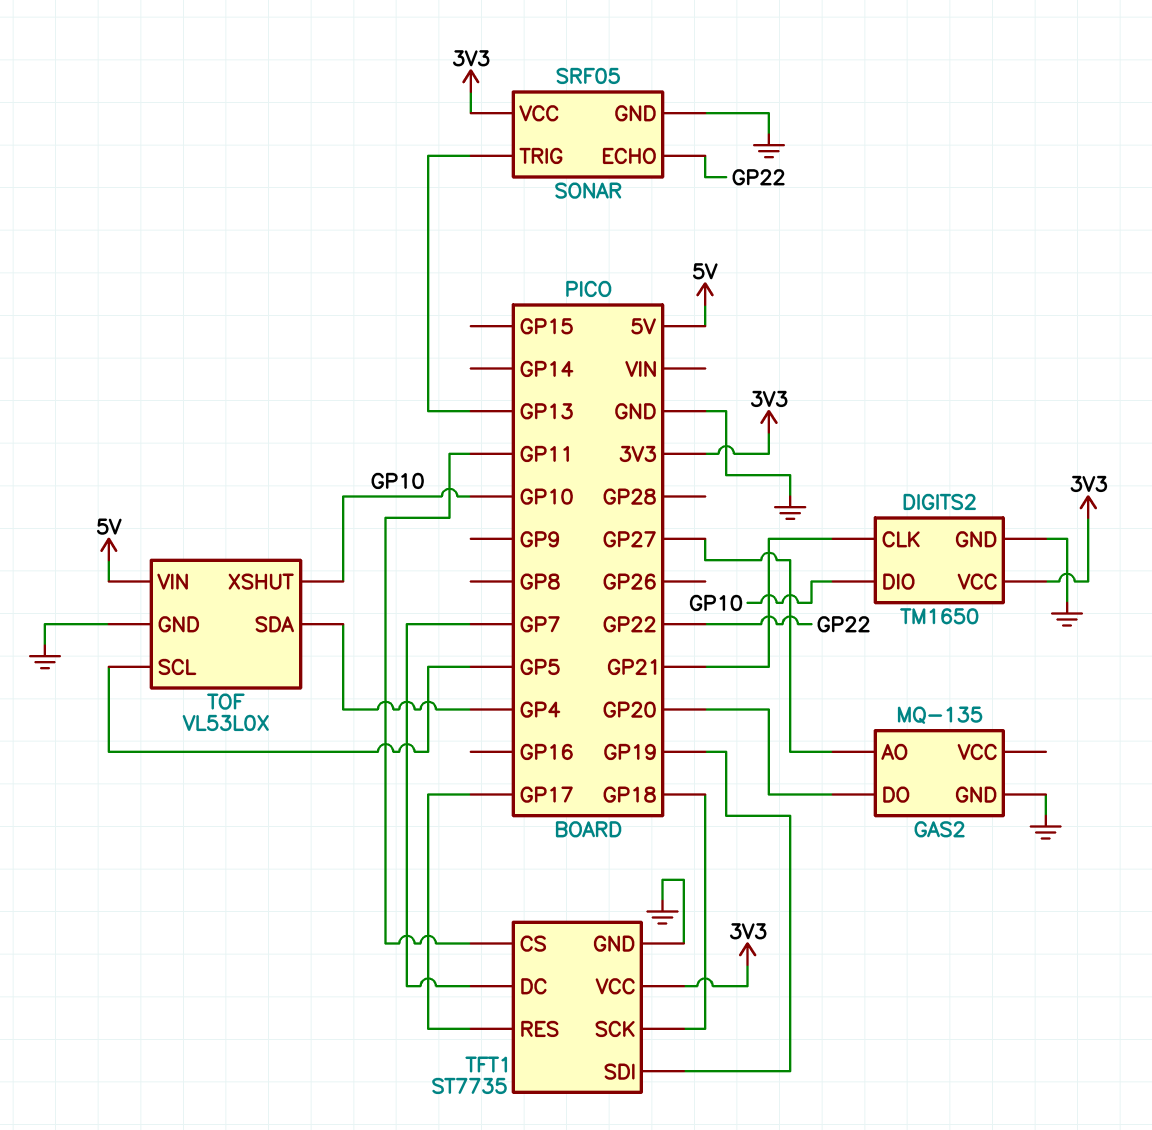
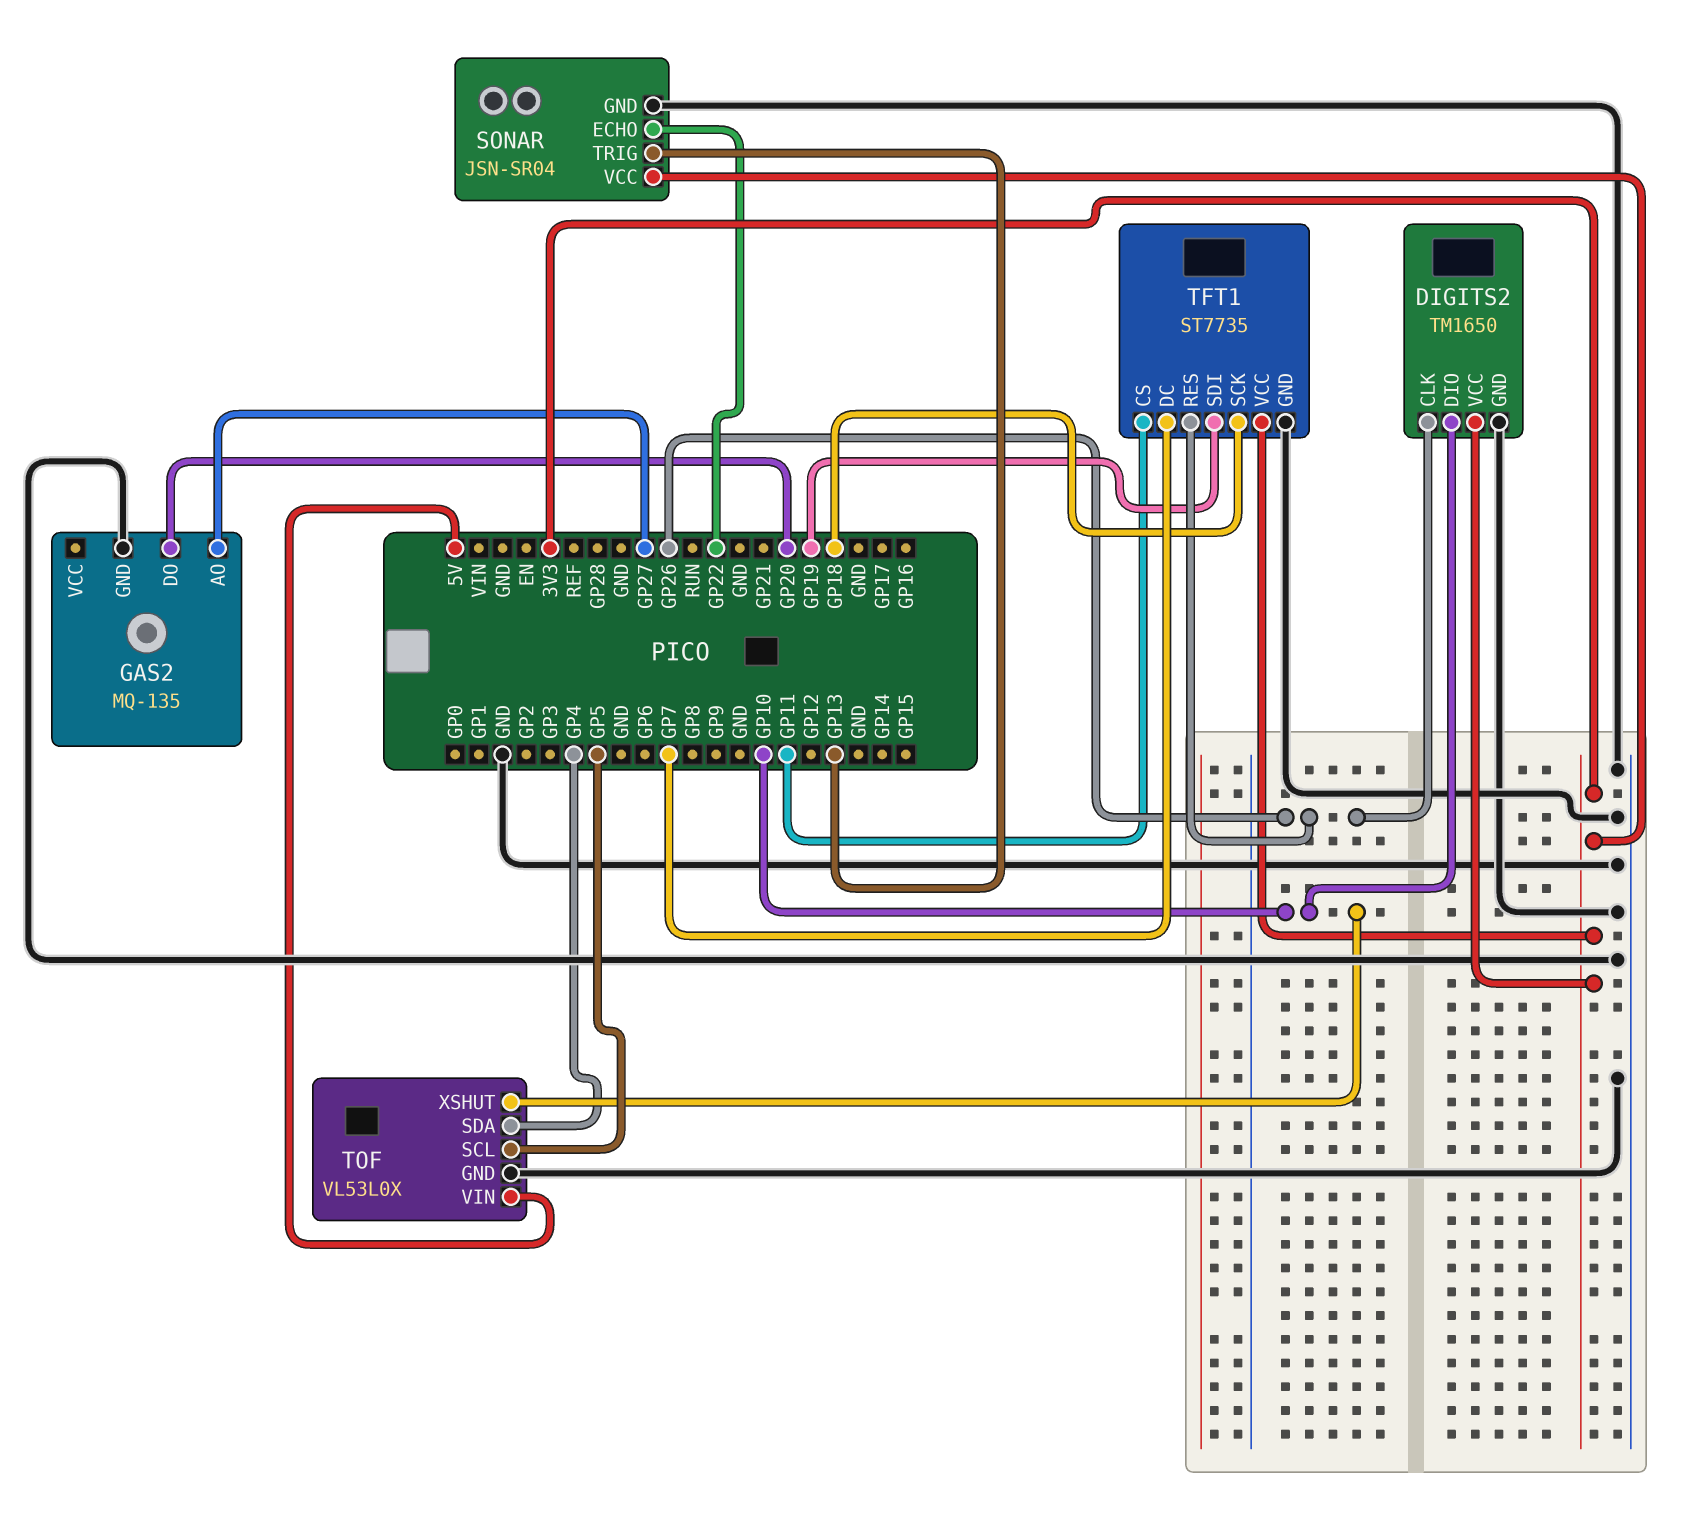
DIGITS2 pin CLK: GP21 -> GP26
SONAR: SRF05 -> JSN-SR04
TFT1 pin RES: GP17 -> GP26

